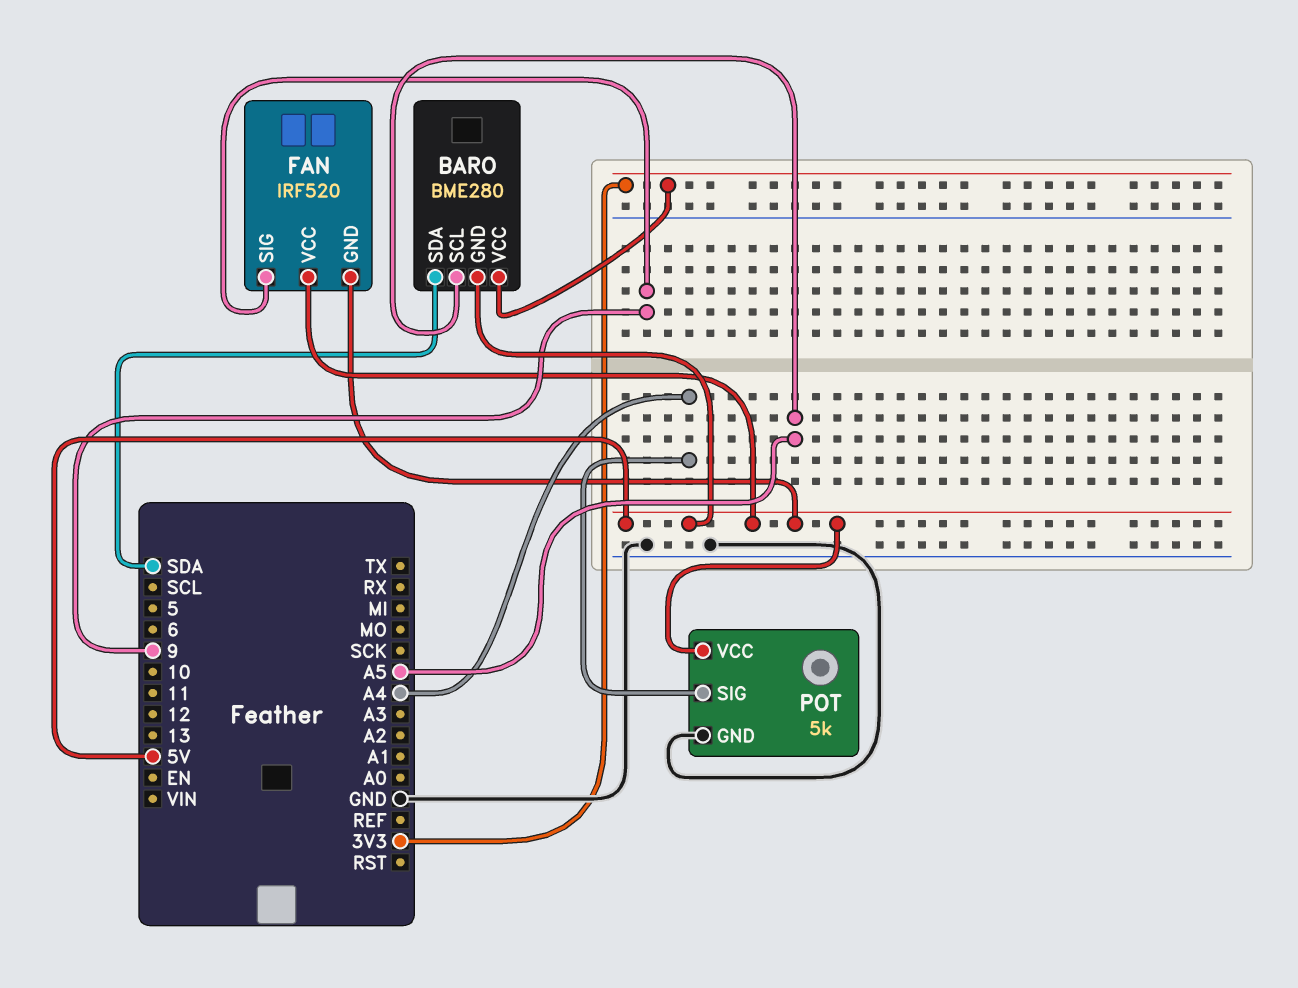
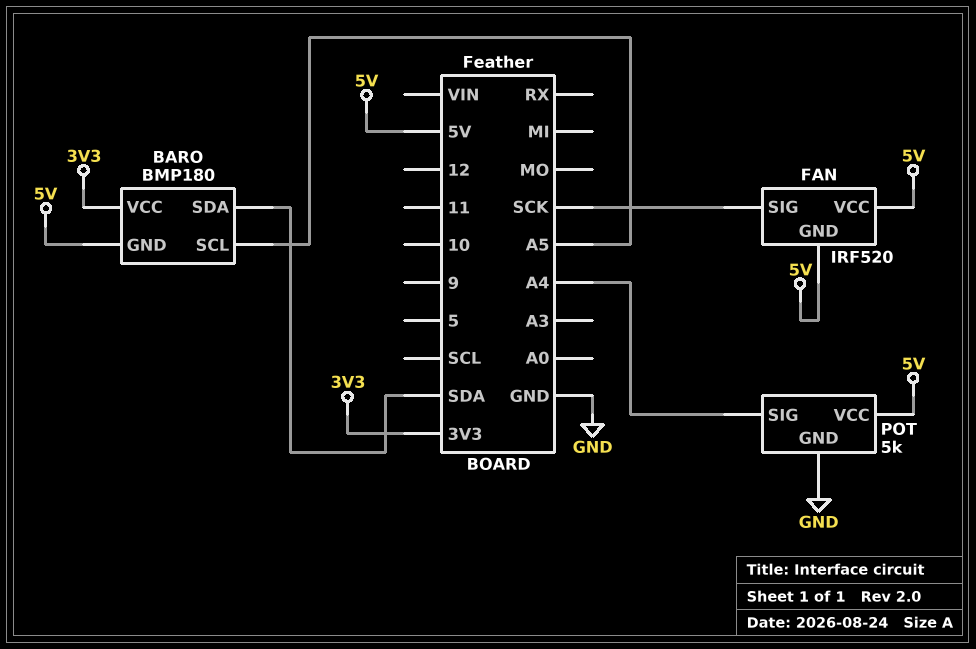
BARO: BME280 -> BMP180
FAN pin SIG: 9 -> SCK

